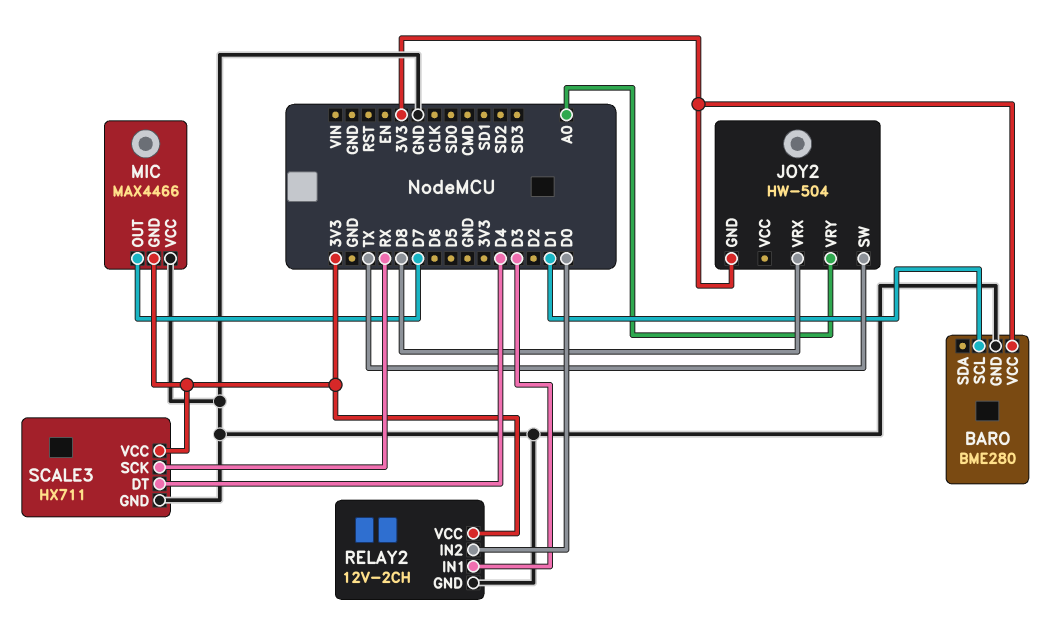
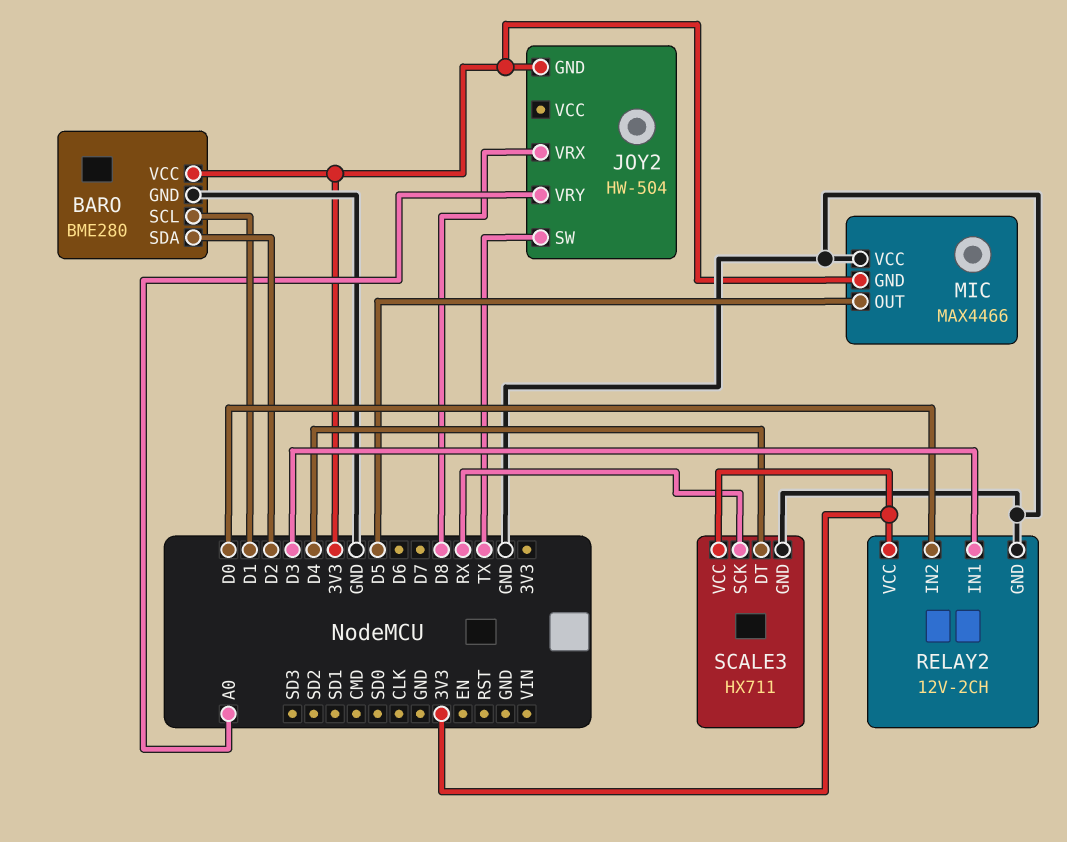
BARO pin SDA: none -> D2
MIC pin OUT: D7 -> D5

